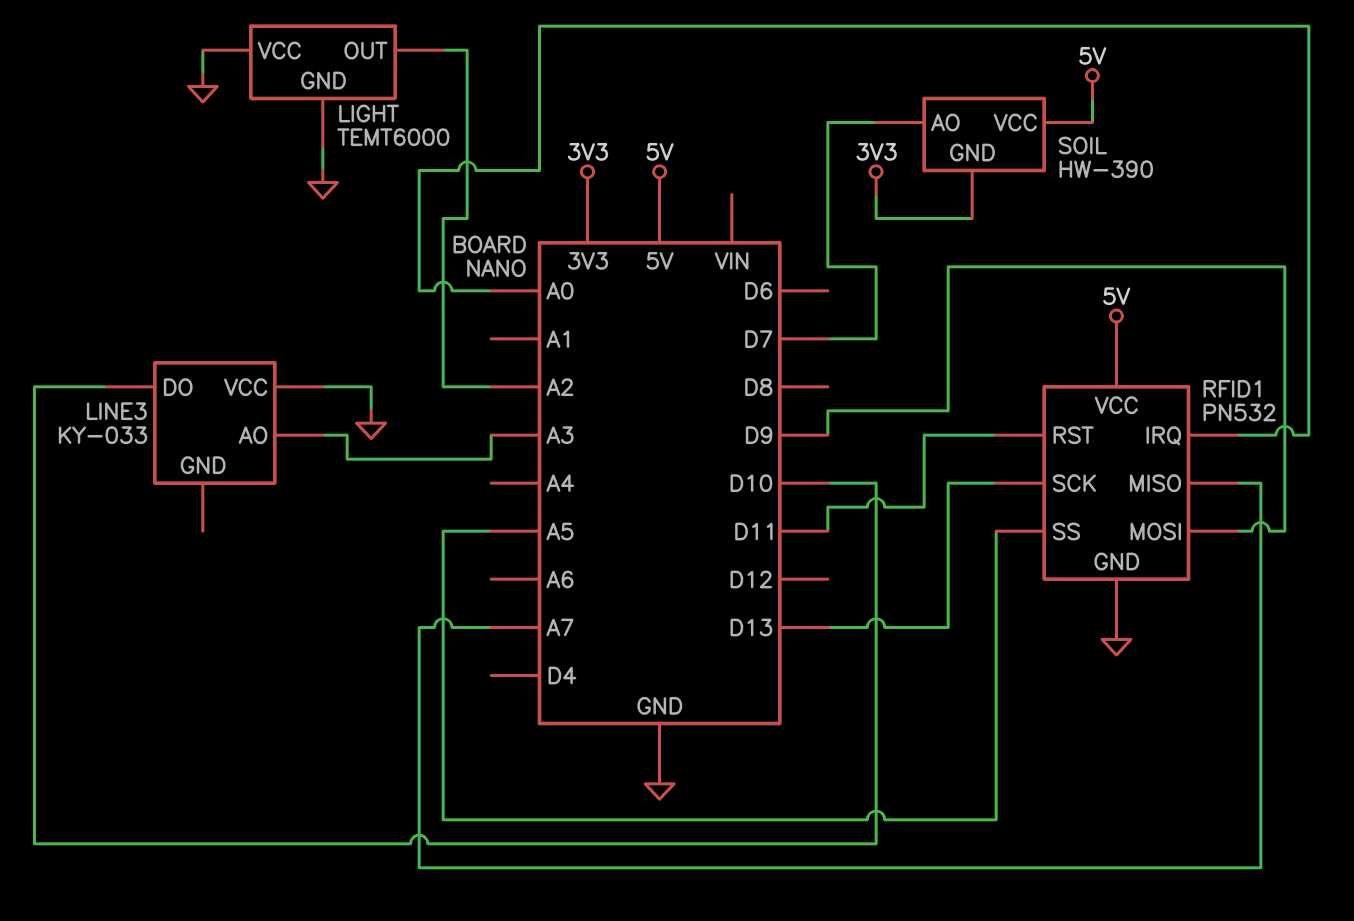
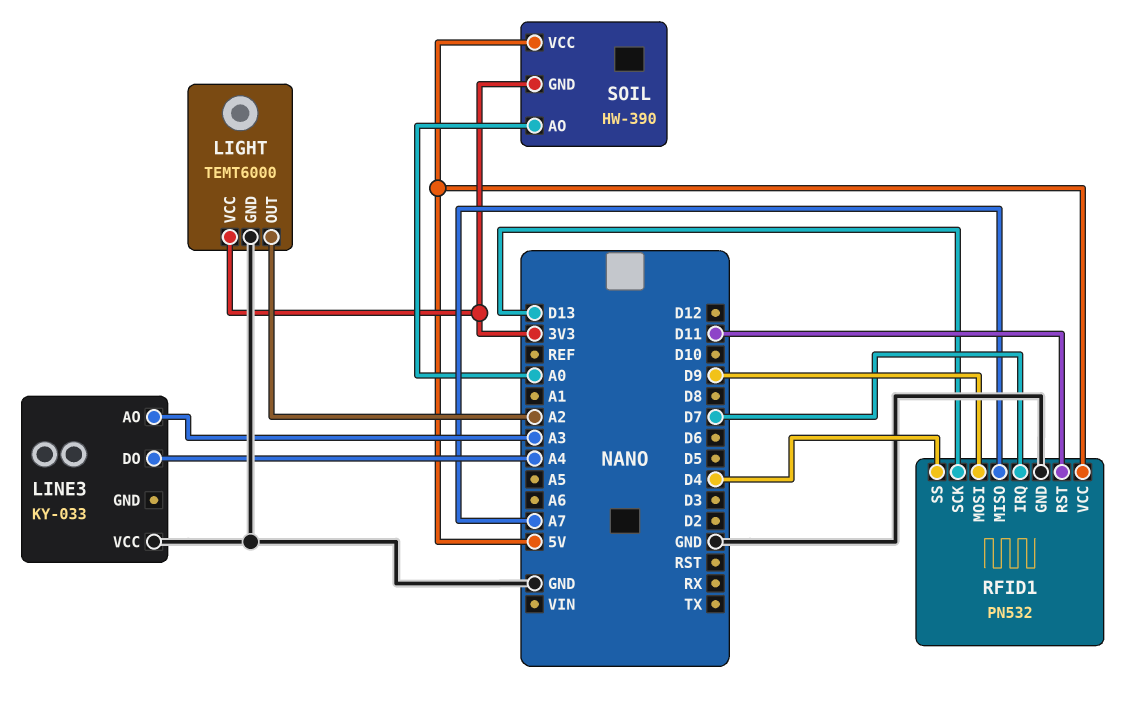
LIGHT pin VCC: GND -> 3V3
LINE3 pin DO: D10 -> A4
RFID1 pin IRQ: A0 -> D7
RFID1 pin SS: A5 -> D4
SOIL pin AO: D7 -> A0

